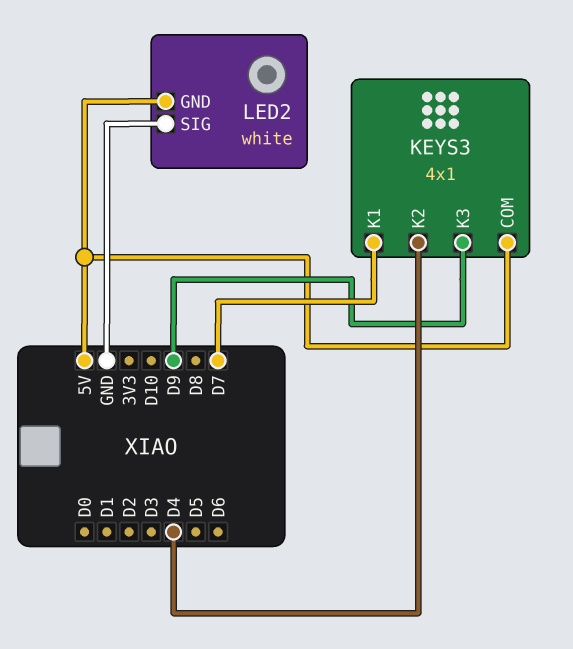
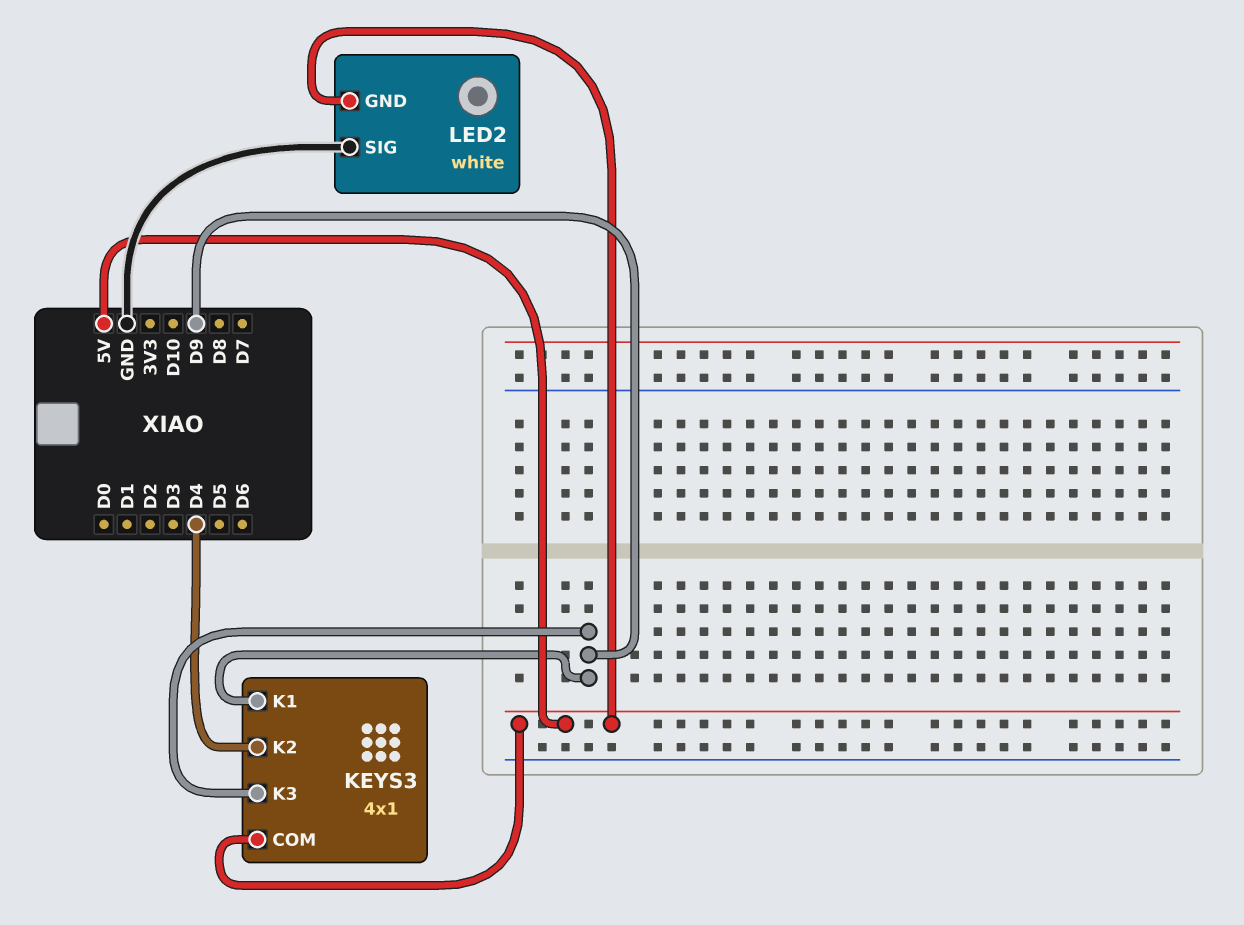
KEYS3 pin K1: D7 -> D9

